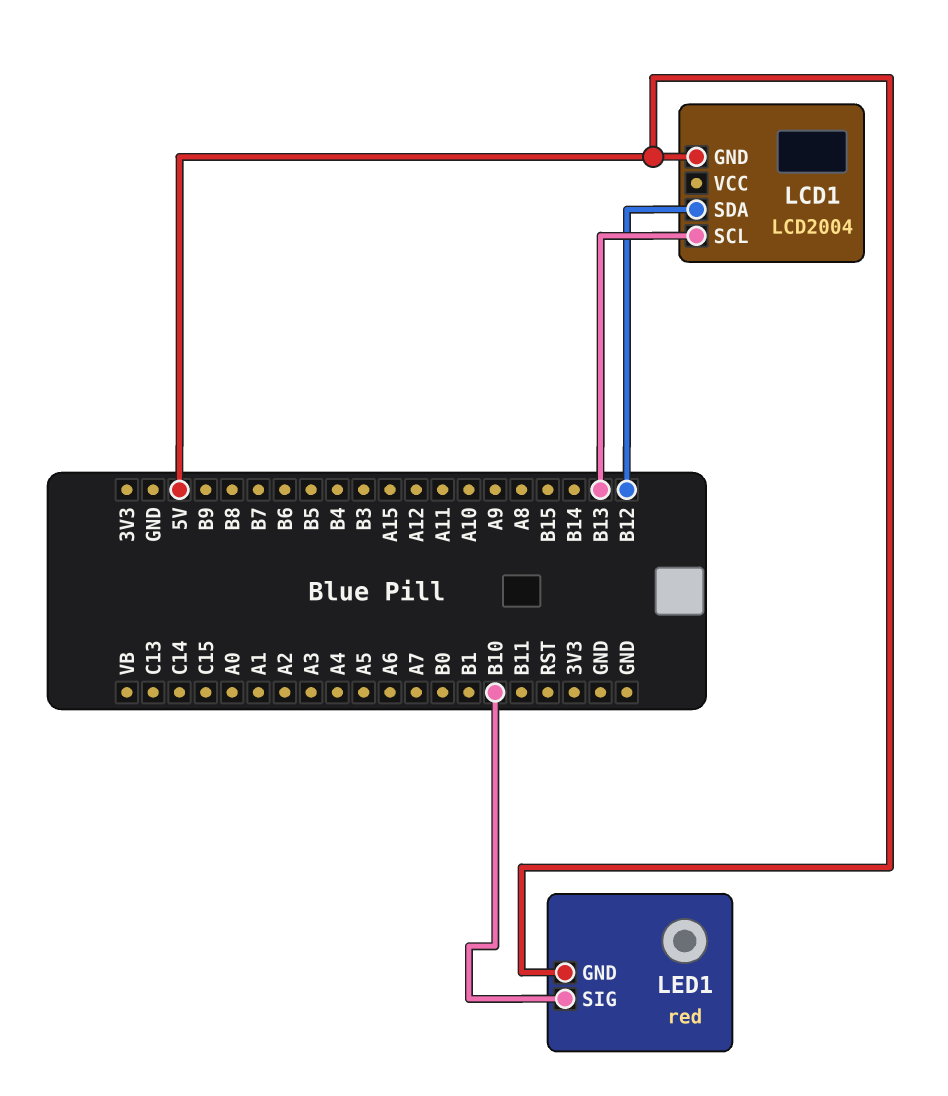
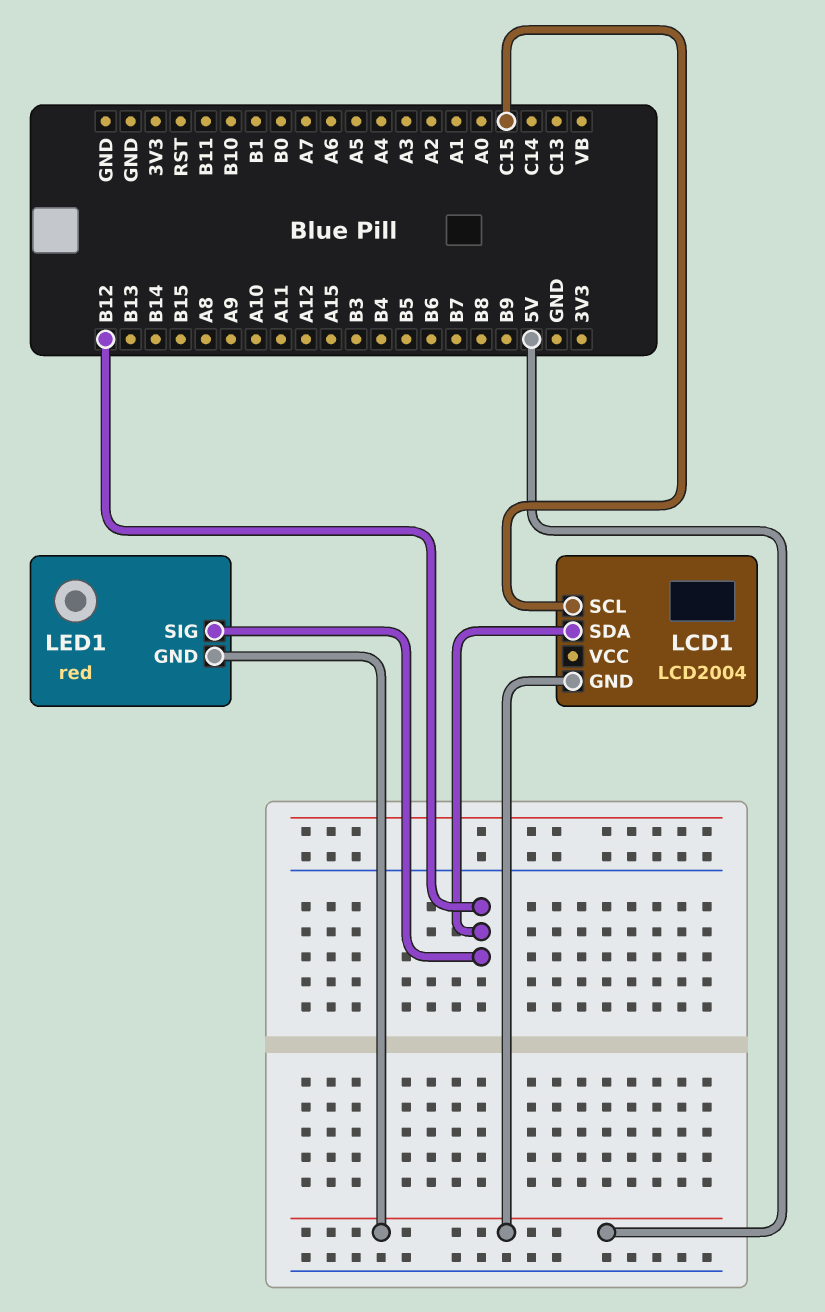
LCD1 pin SCL: B13 -> C15
LED1 pin SIG: B10 -> B12

